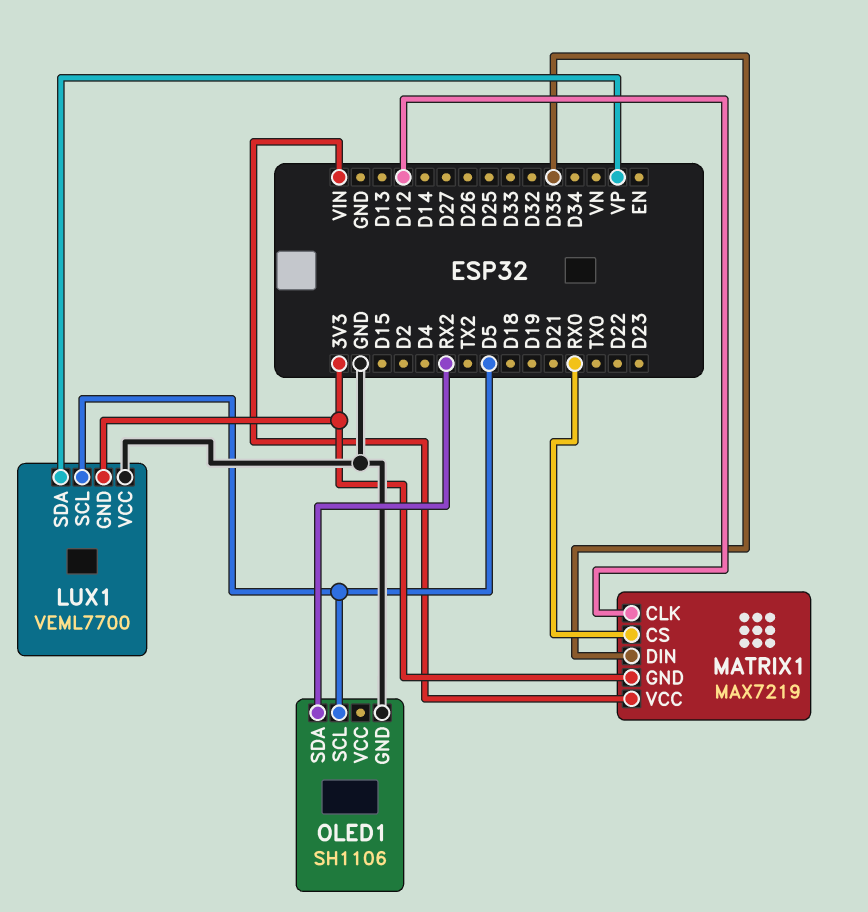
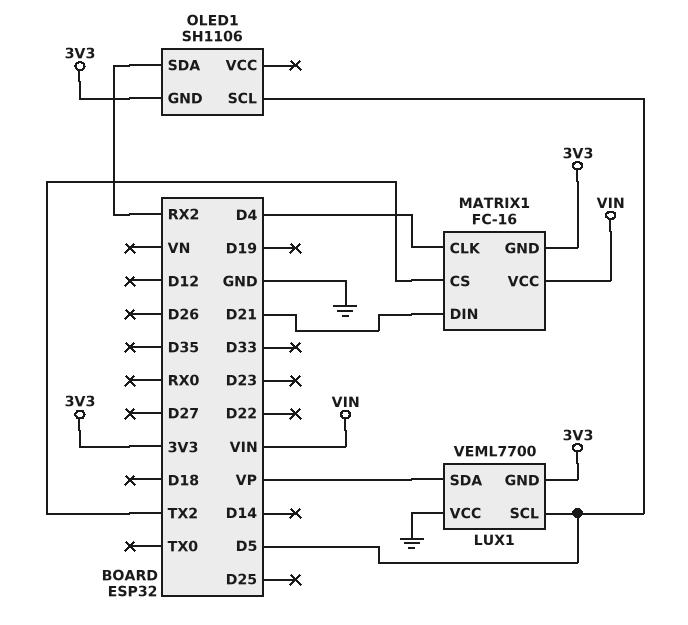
MATRIX1: MAX7219 -> FC-16
MATRIX1 pin CLK: D12 -> D4
MATRIX1 pin CS: RX0 -> TX2
MATRIX1 pin DIN: D35 -> D21
OLED1 pin GND: GND -> 3V3

